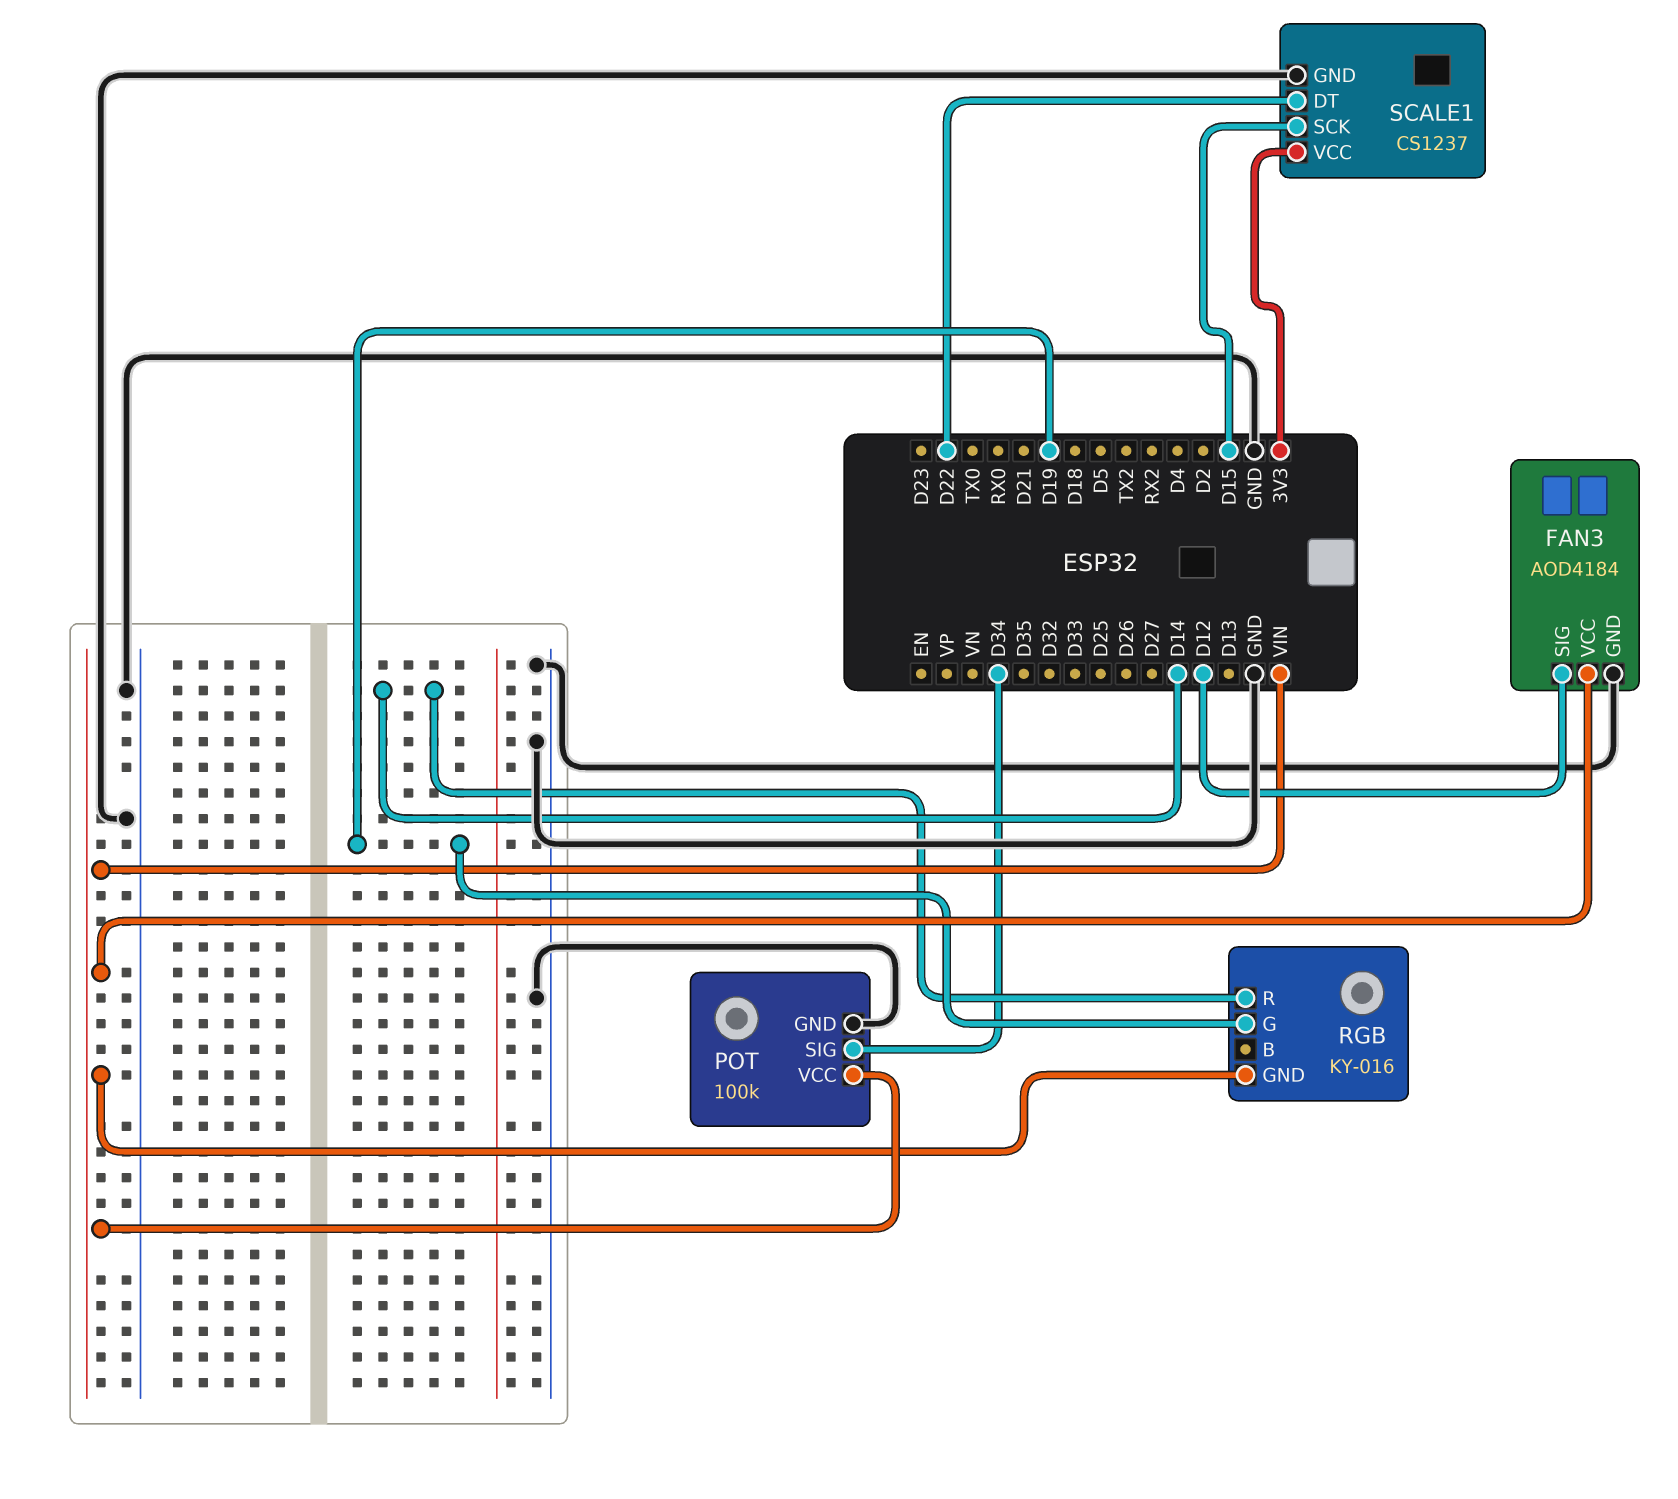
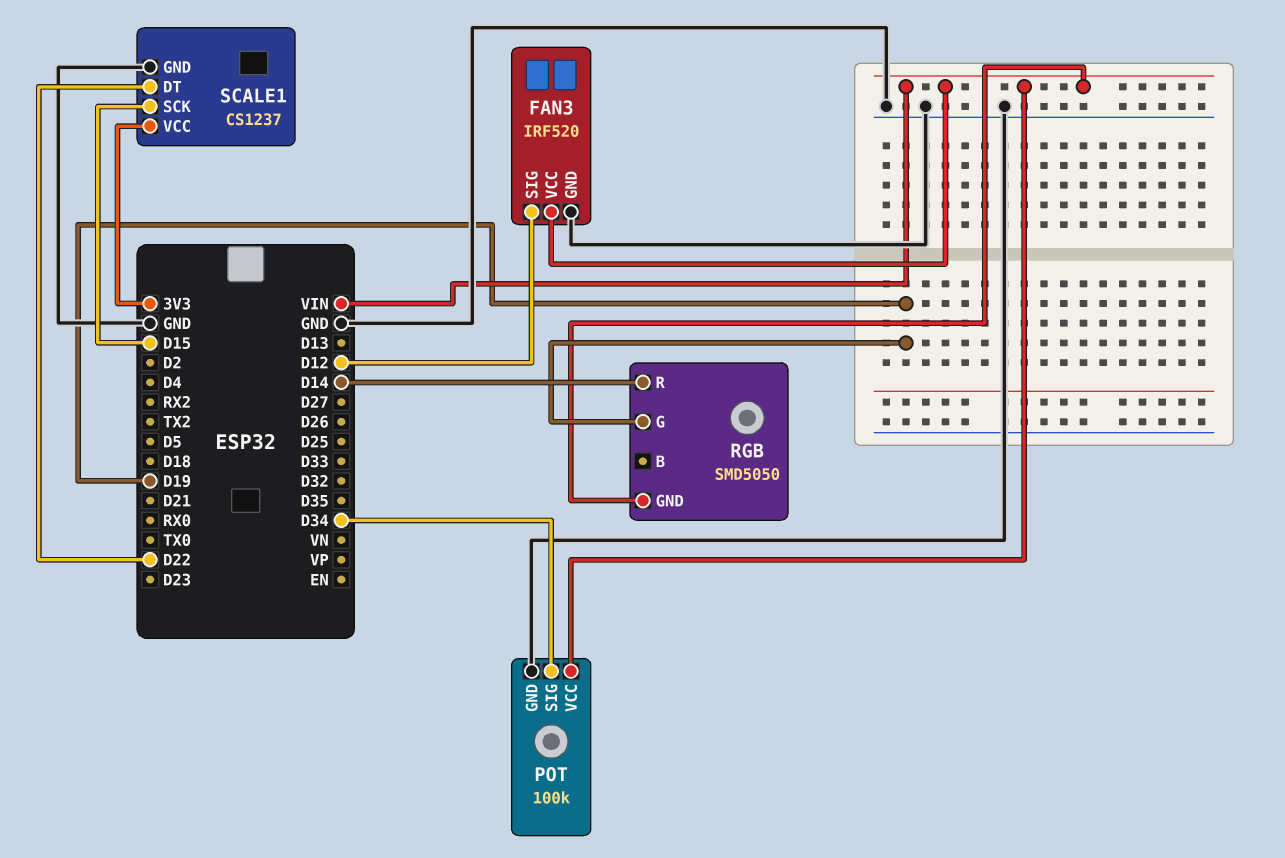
FAN3: AOD4184 -> IRF520
RGB: KY-016 -> SMD5050

